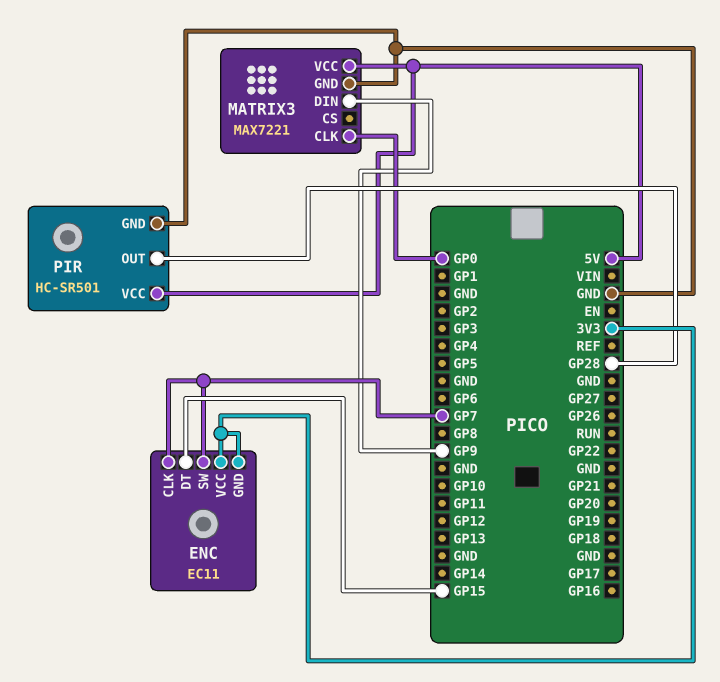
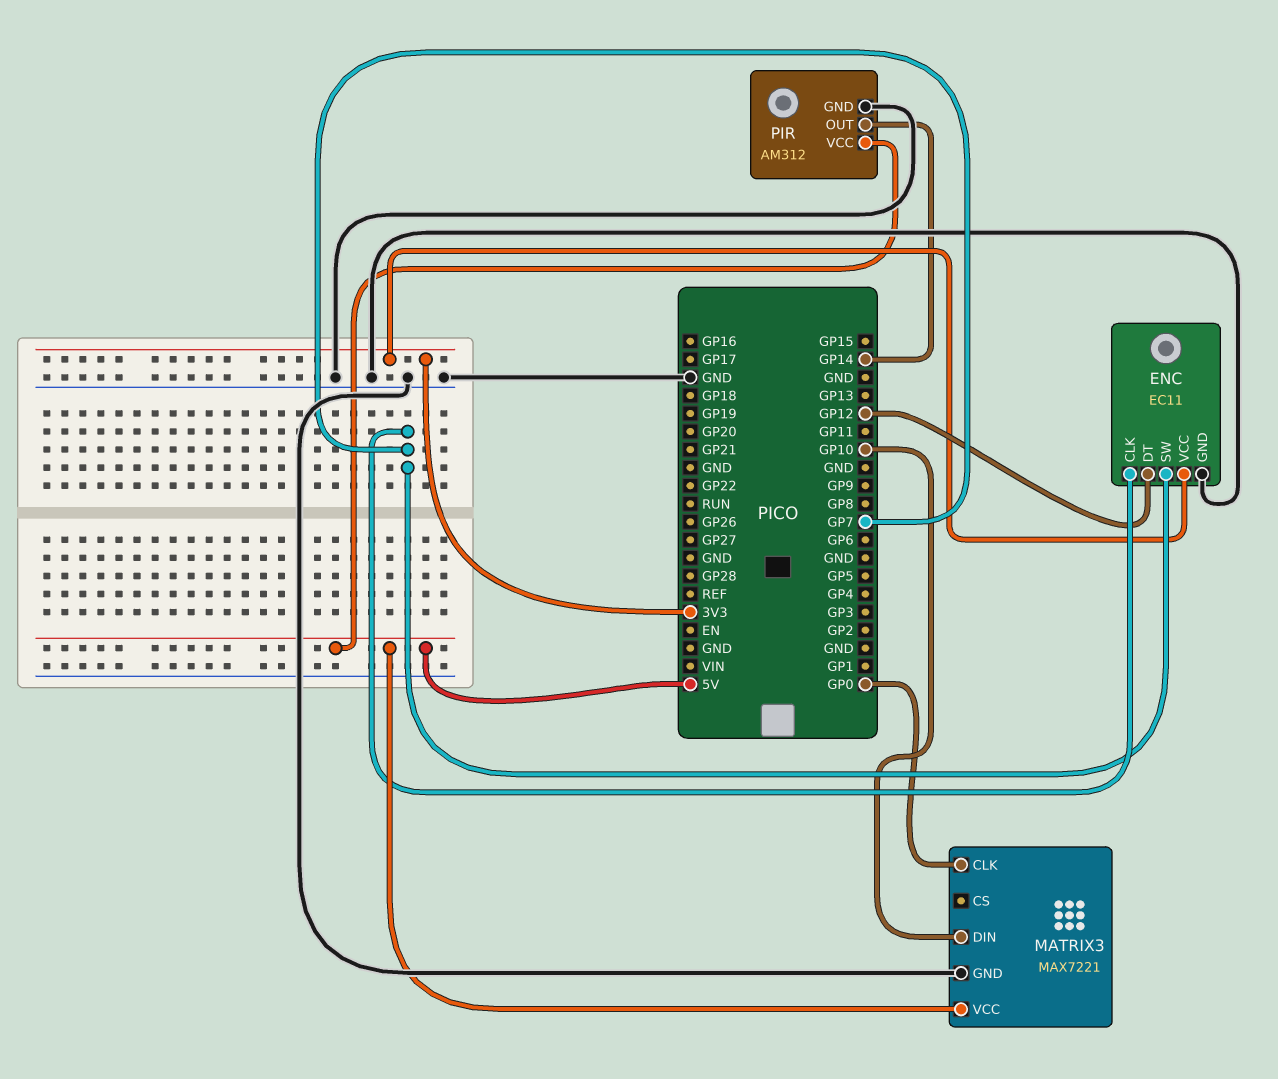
ENC pin DT: GP15 -> GP12
ENC pin GND: 3V3 -> GND
MATRIX3 pin DIN: GP9 -> GP10
PIR: HC-SR501 -> AM312
PIR pin OUT: GP28 -> GP14

